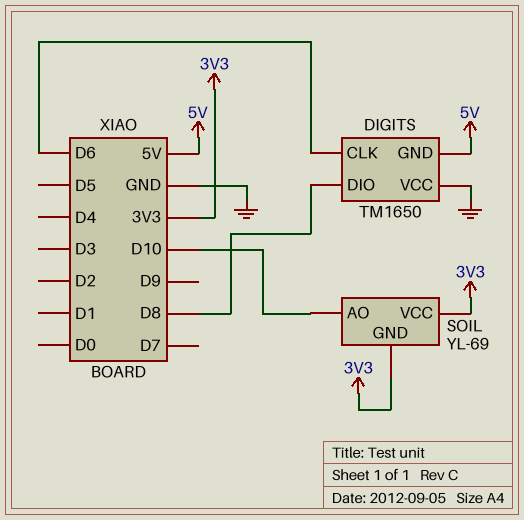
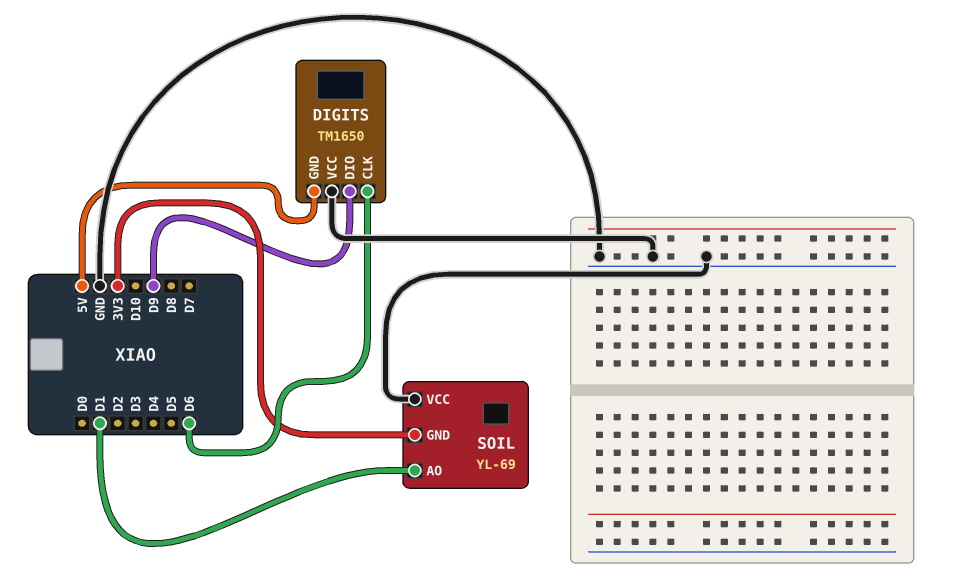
DIGITS pin DIO: D8 -> D9
SOIL pin AO: D10 -> D1
SOIL pin VCC: 3V3 -> GND

